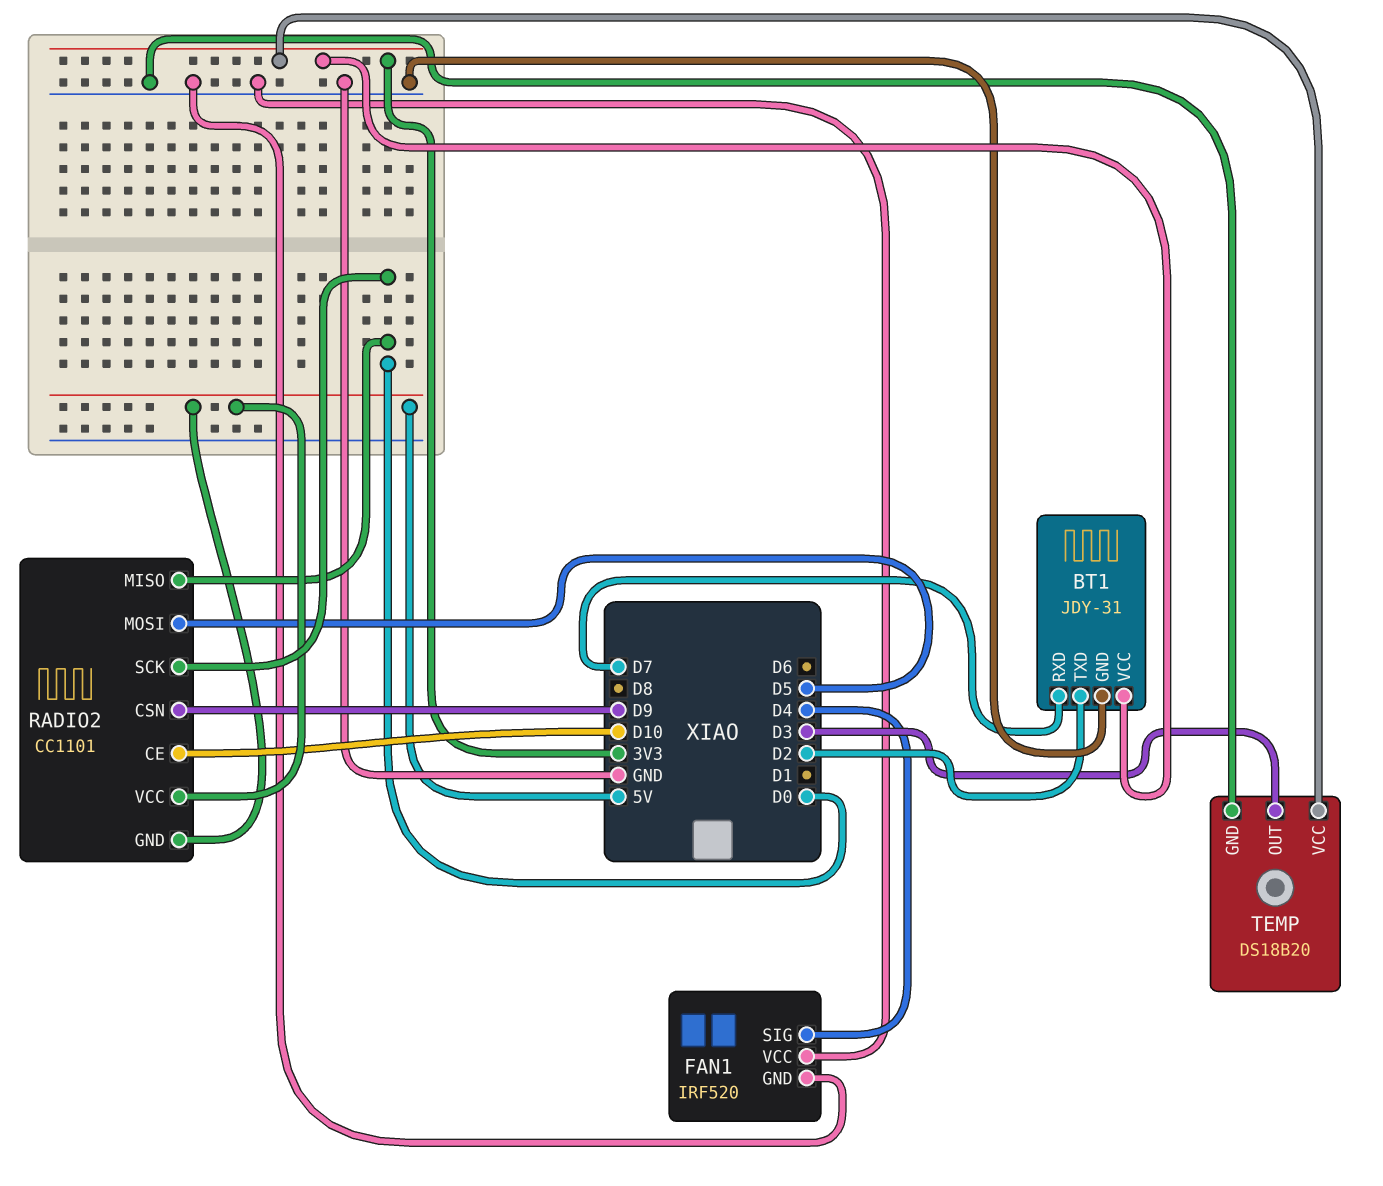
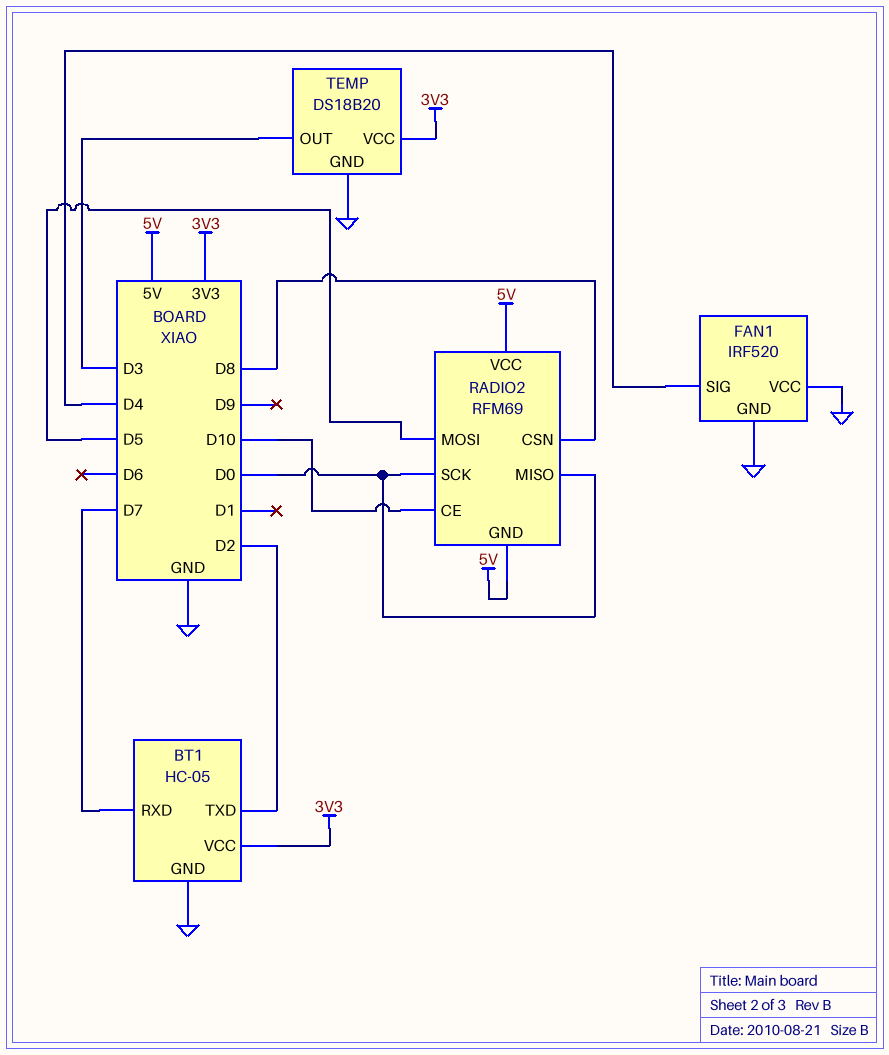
BT1: JDY-31 -> HC-05
RADIO2: CC1101 -> RFM69
RADIO2 pin CSN: D9 -> D8

